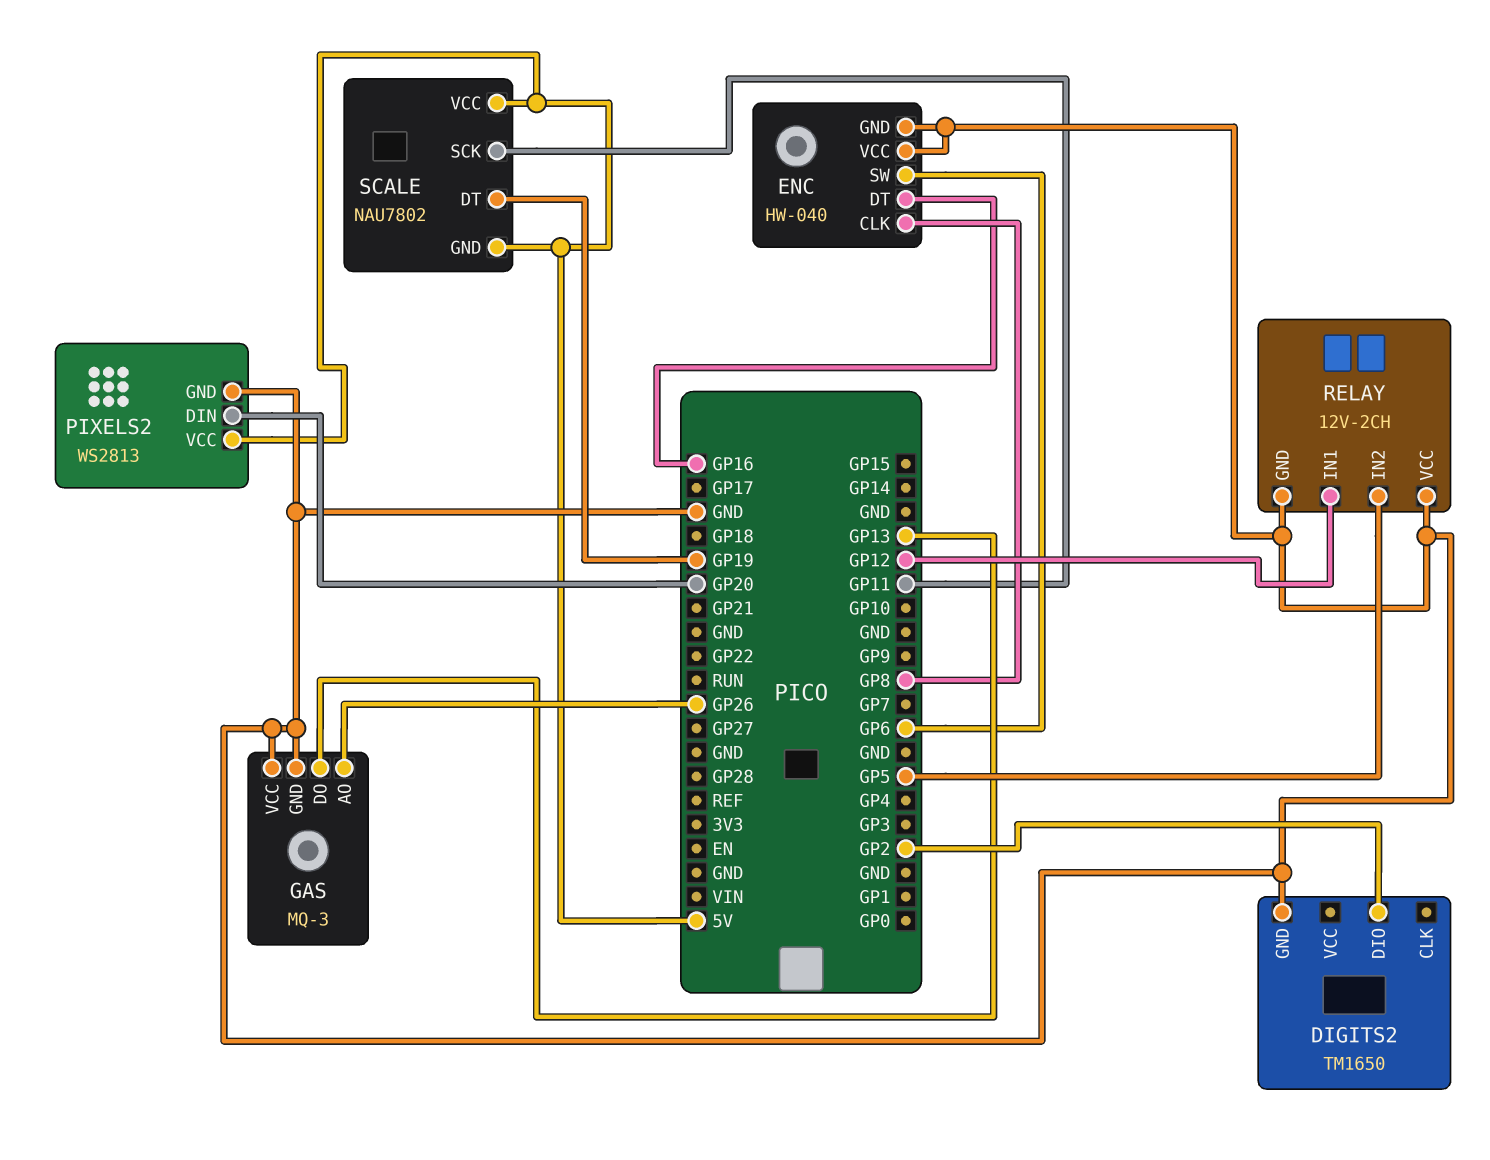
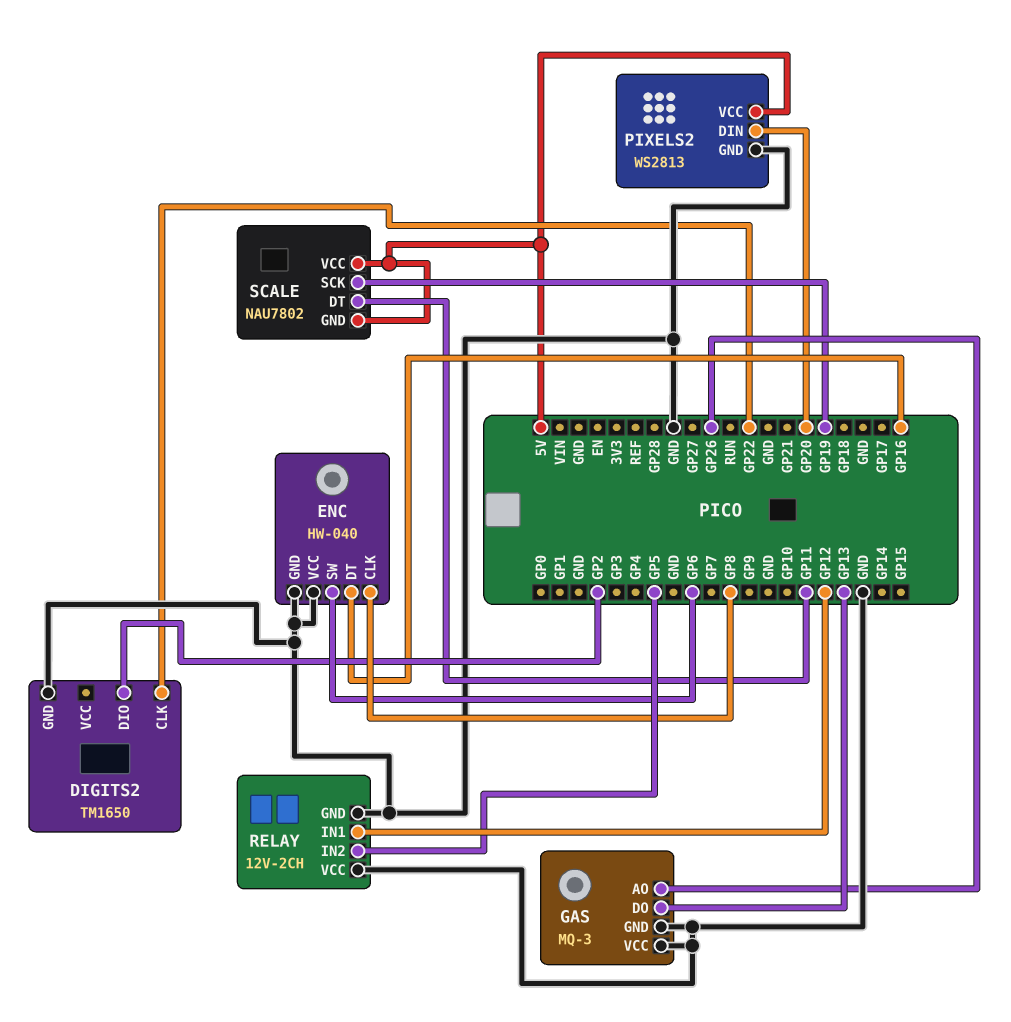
DIGITS2 pin CLK: none -> GP22
SCALE pin DT: GP19 -> GP11
SCALE pin SCK: GP11 -> GP19

